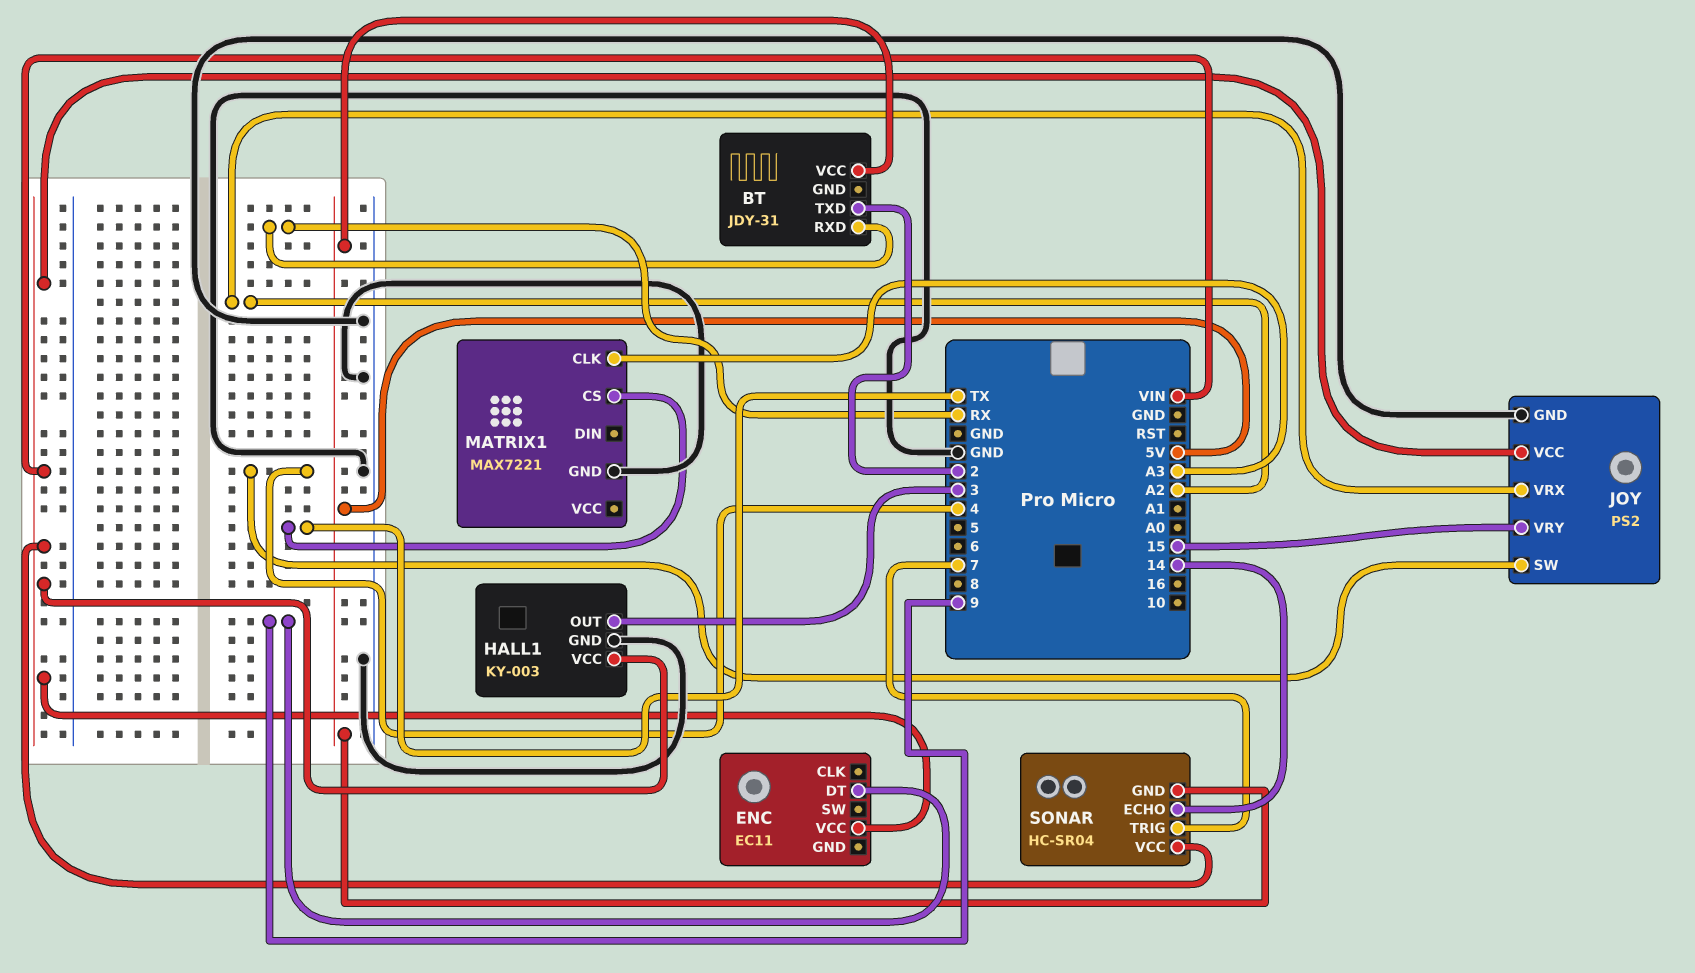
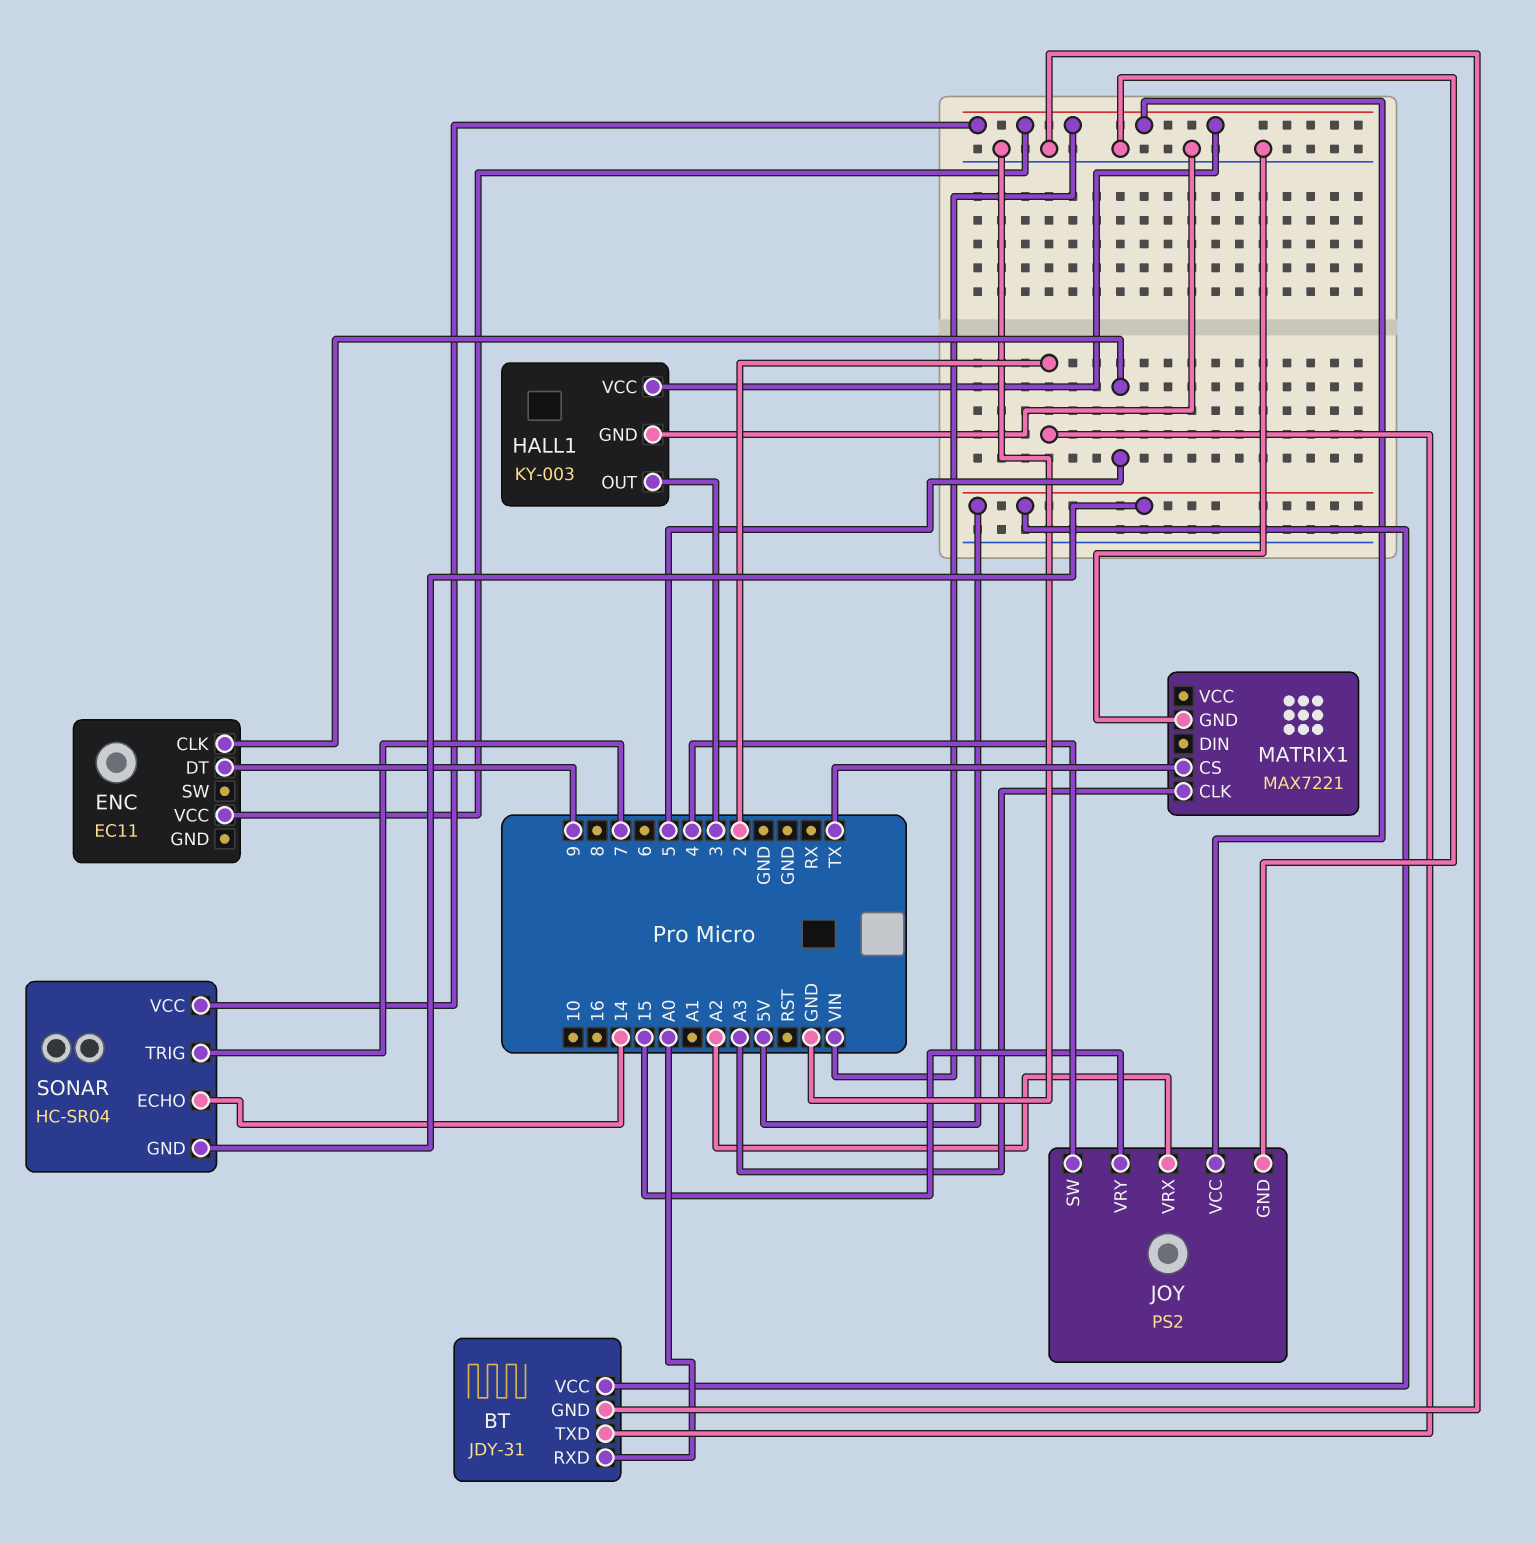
BT pin GND: none -> GND
BT pin RXD: RX -> A0
ENC pin CLK: none -> 5

